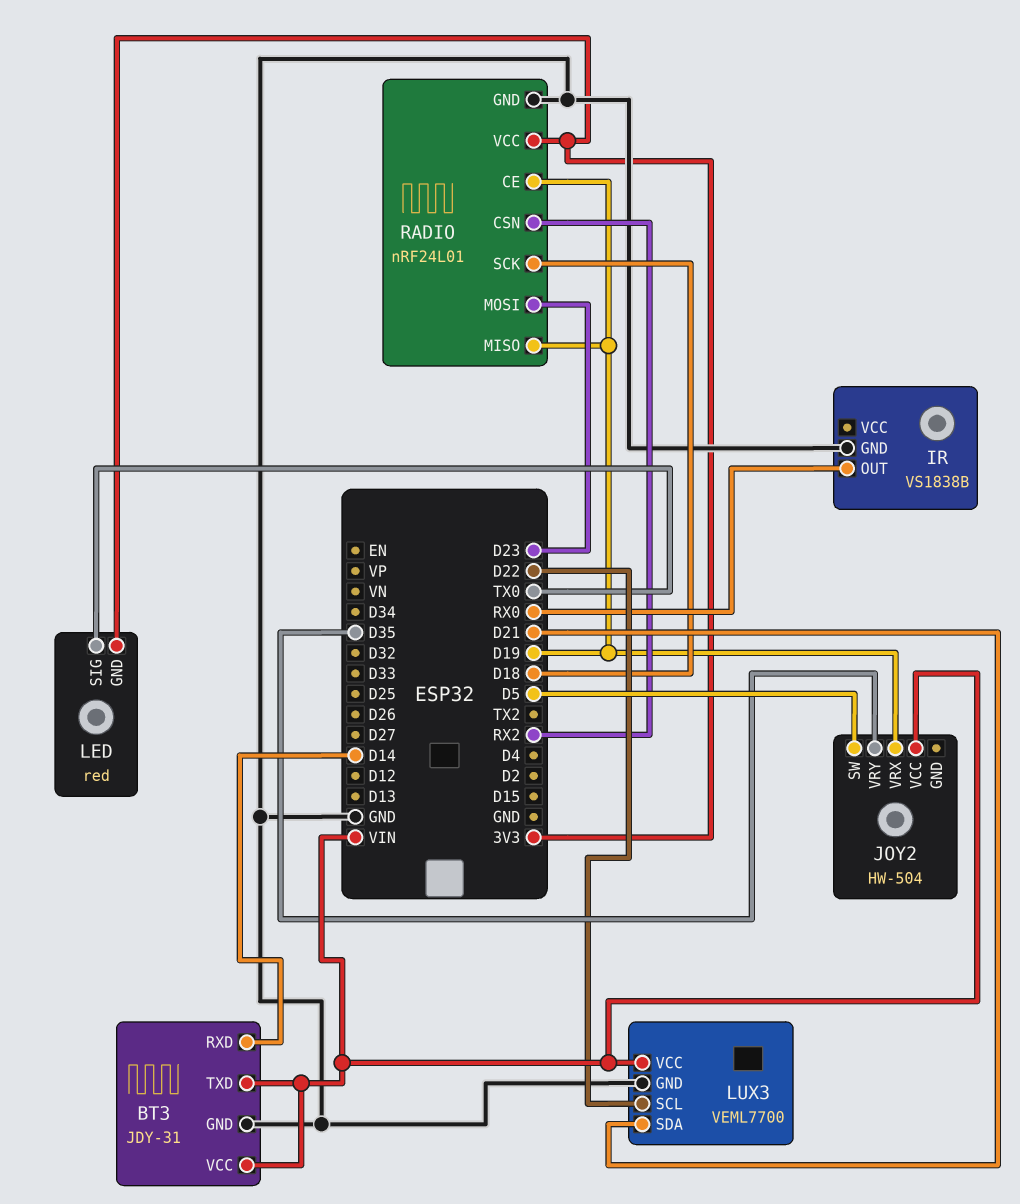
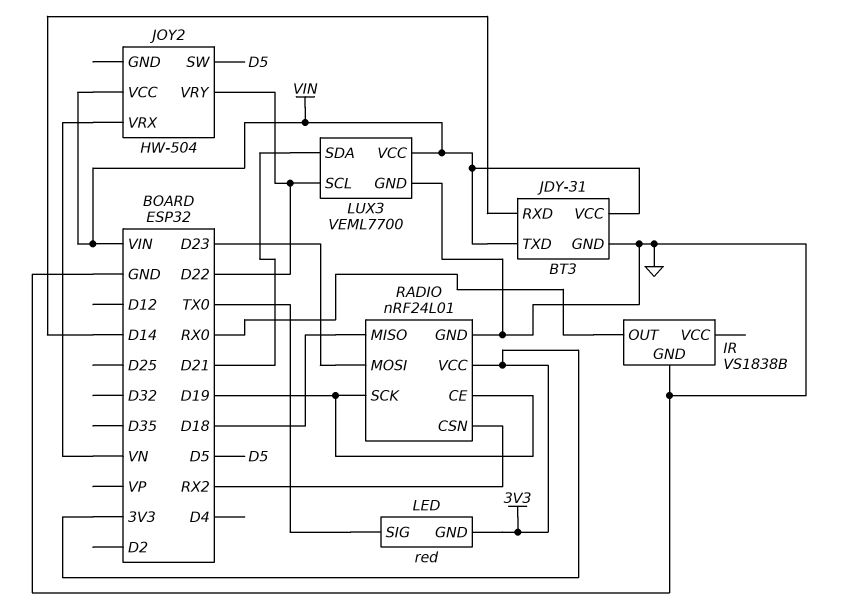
JOY2 pin VRX: D19 -> VN
JOY2 pin VRY: D35 -> D22
RADIO pin MISO: D19 -> D18
RADIO pin SCK: D18 -> D19

